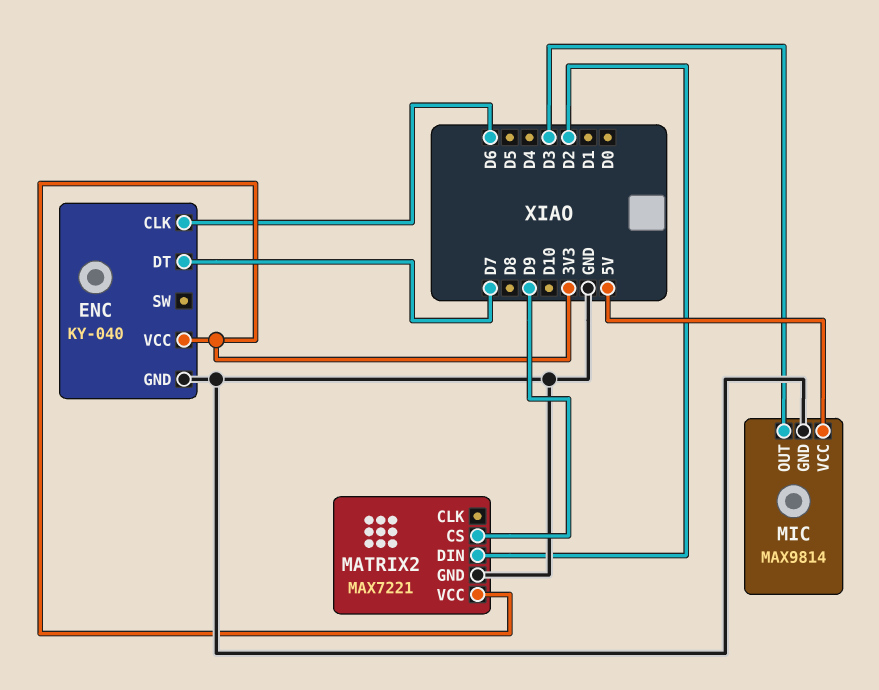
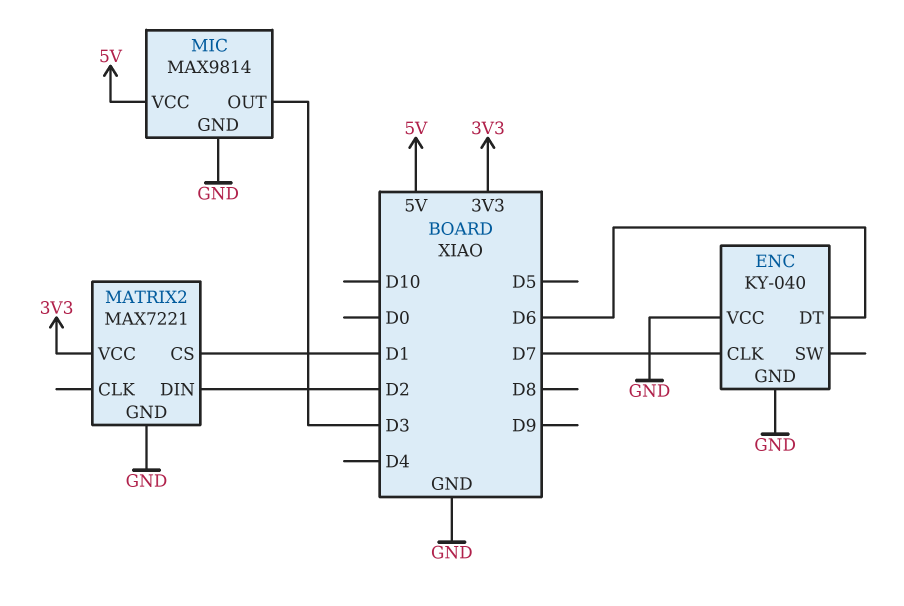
ENC pin CLK: D6 -> D7
ENC pin DT: D7 -> D6
ENC pin VCC: 3V3 -> GND
MATRIX2 pin CS: D9 -> D1

